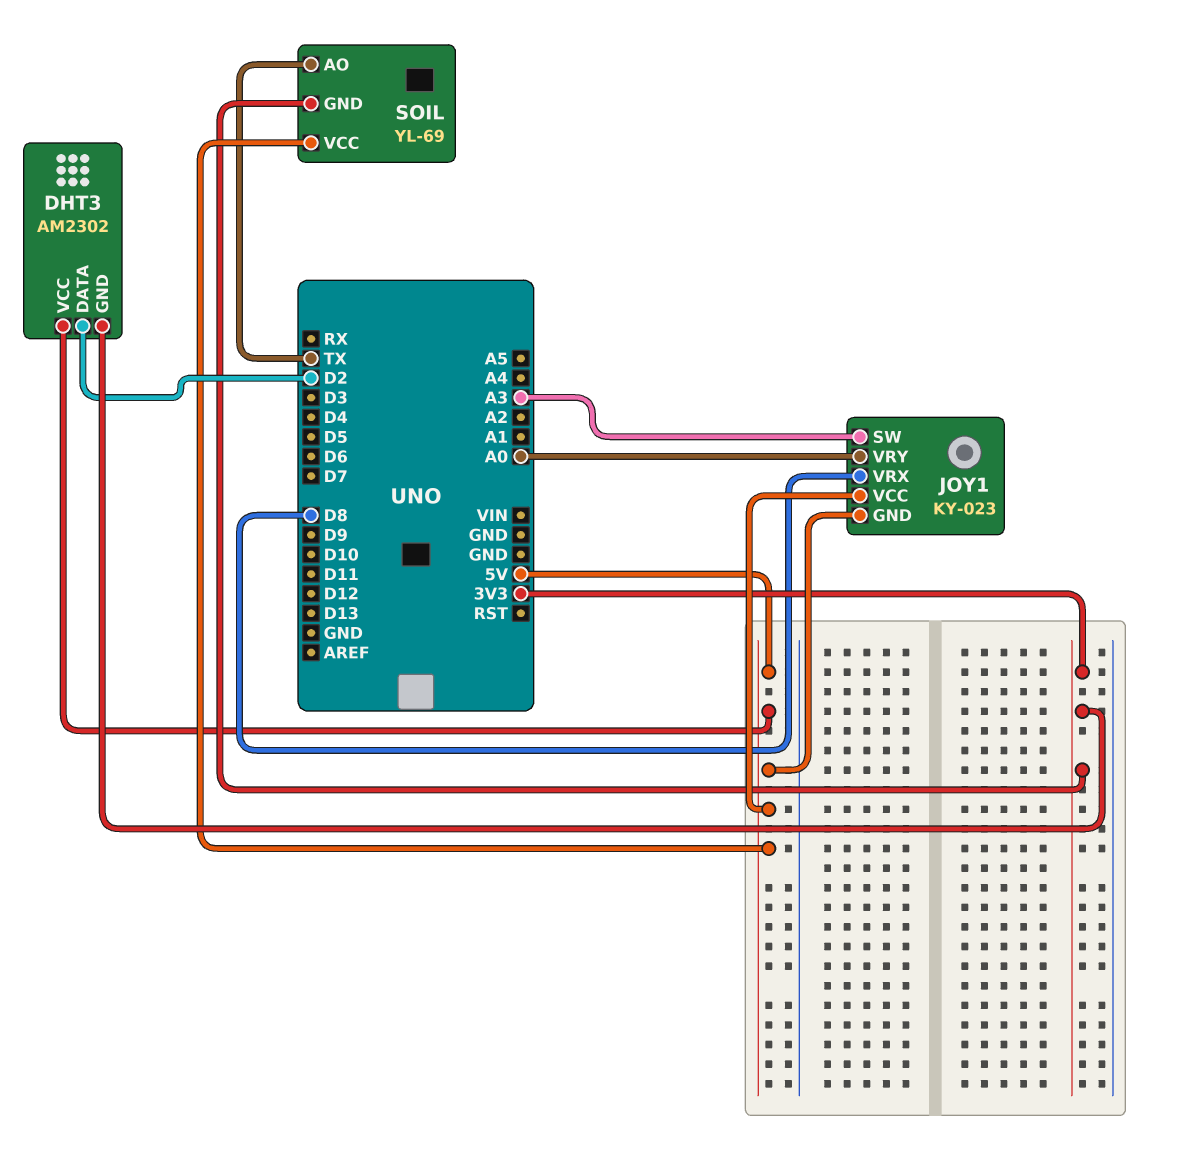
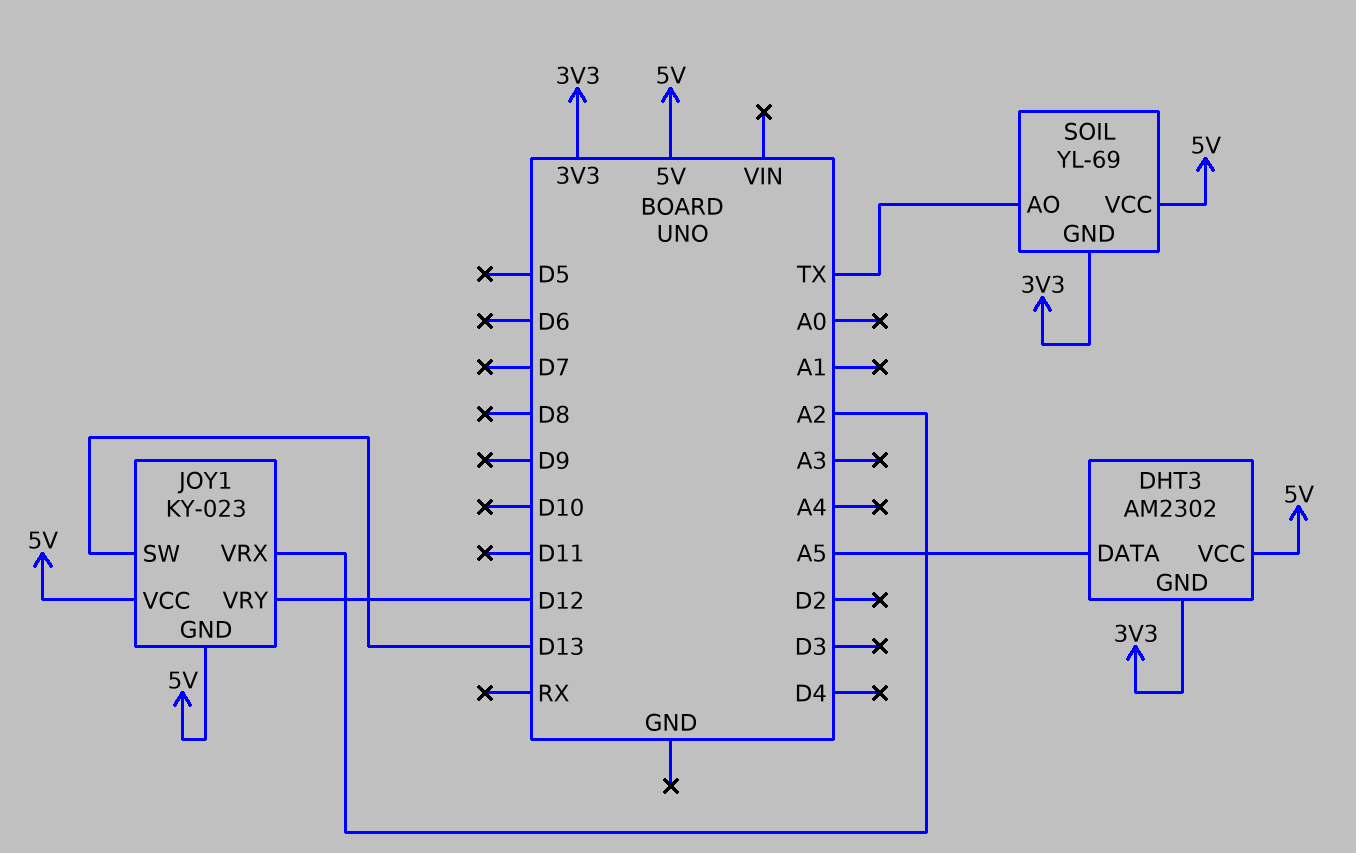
DHT3 pin DATA: D2 -> A5
JOY1 pin SW: A3 -> D13
JOY1 pin VRX: D8 -> A2
JOY1 pin VRY: A0 -> D12

